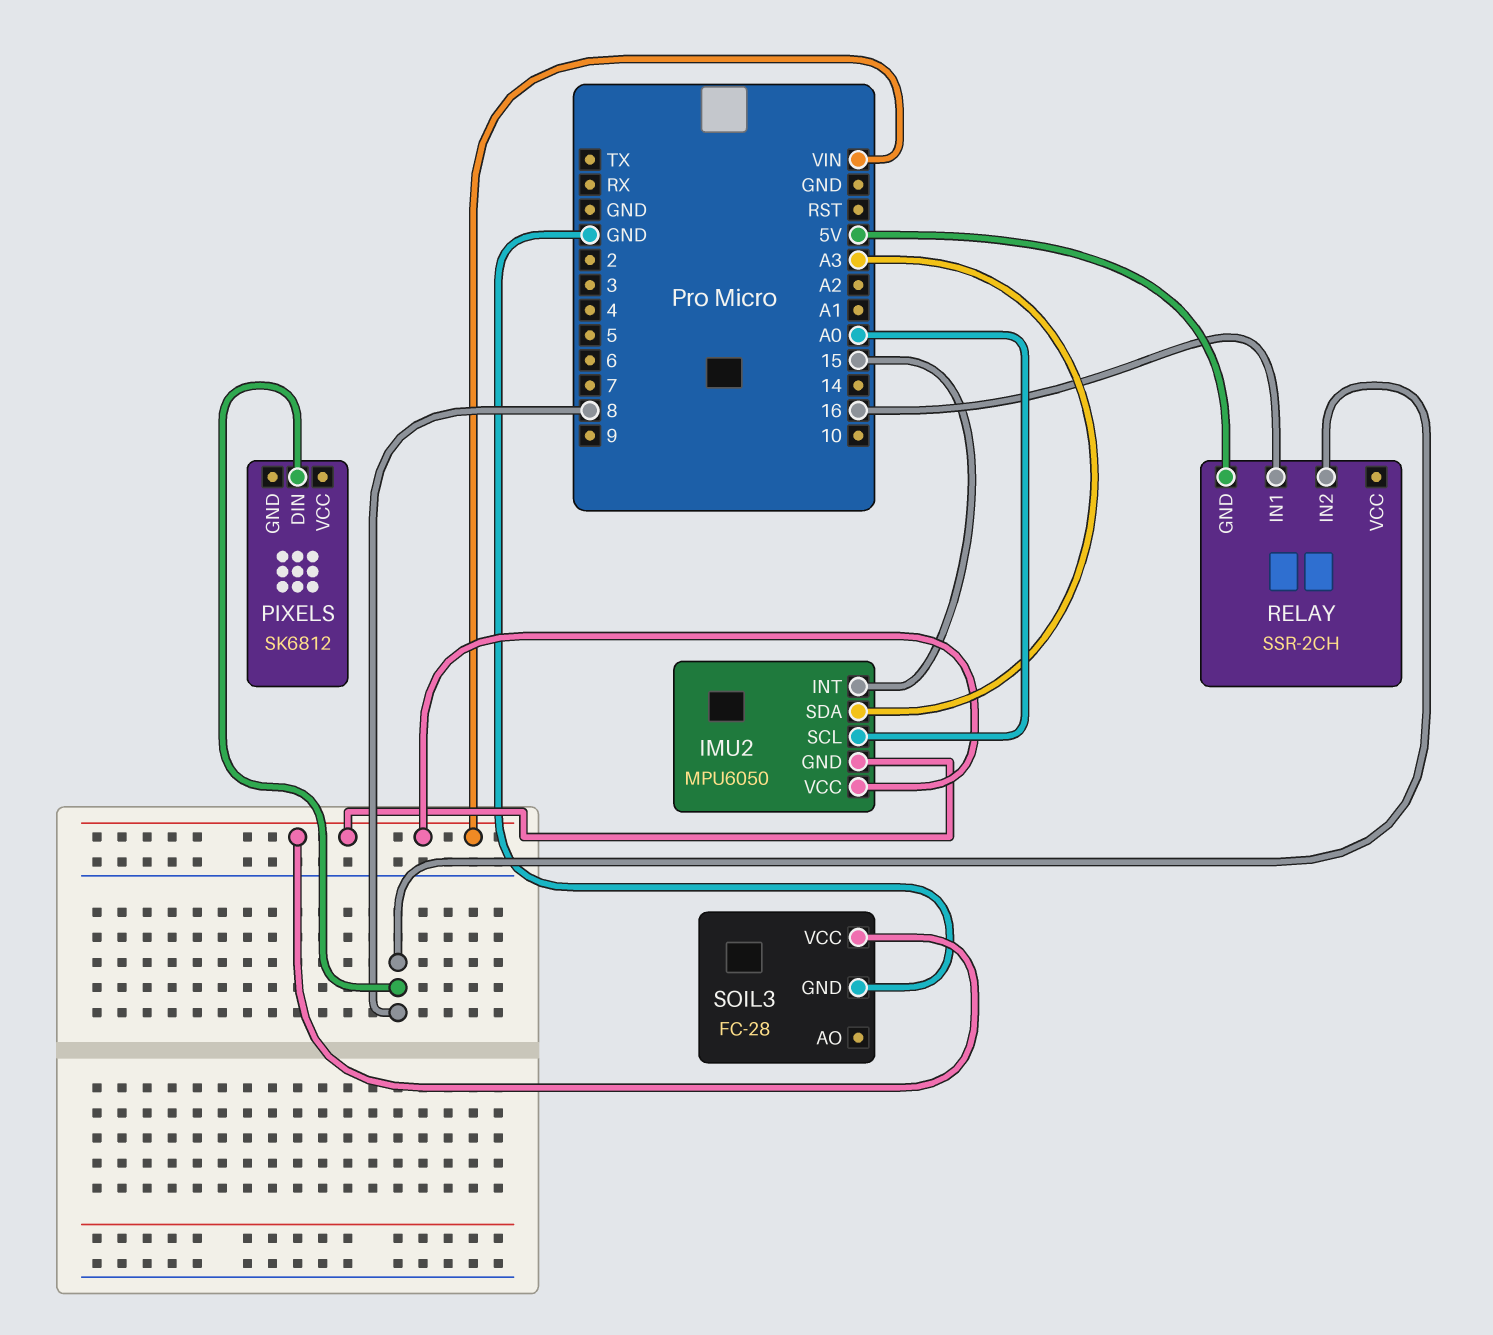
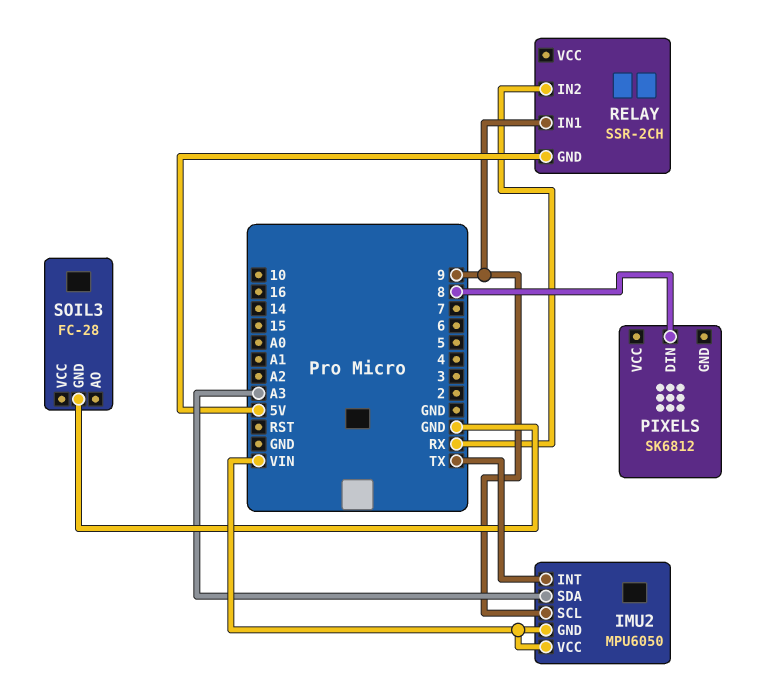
IMU2 pin INT: 15 -> TX
IMU2 pin SCL: A0 -> 9
RELAY pin IN1: 16 -> 9
RELAY pin IN2: 8 -> RX
SOIL3 pin VCC: VIN -> none

